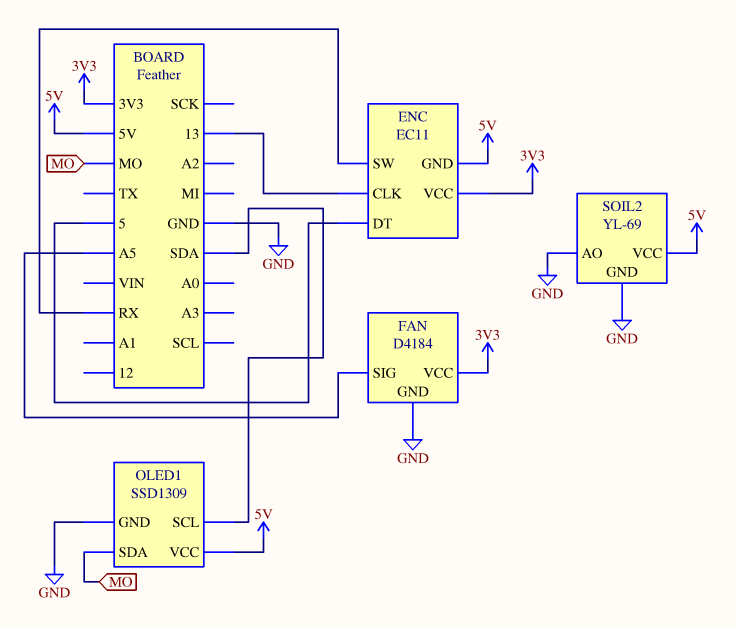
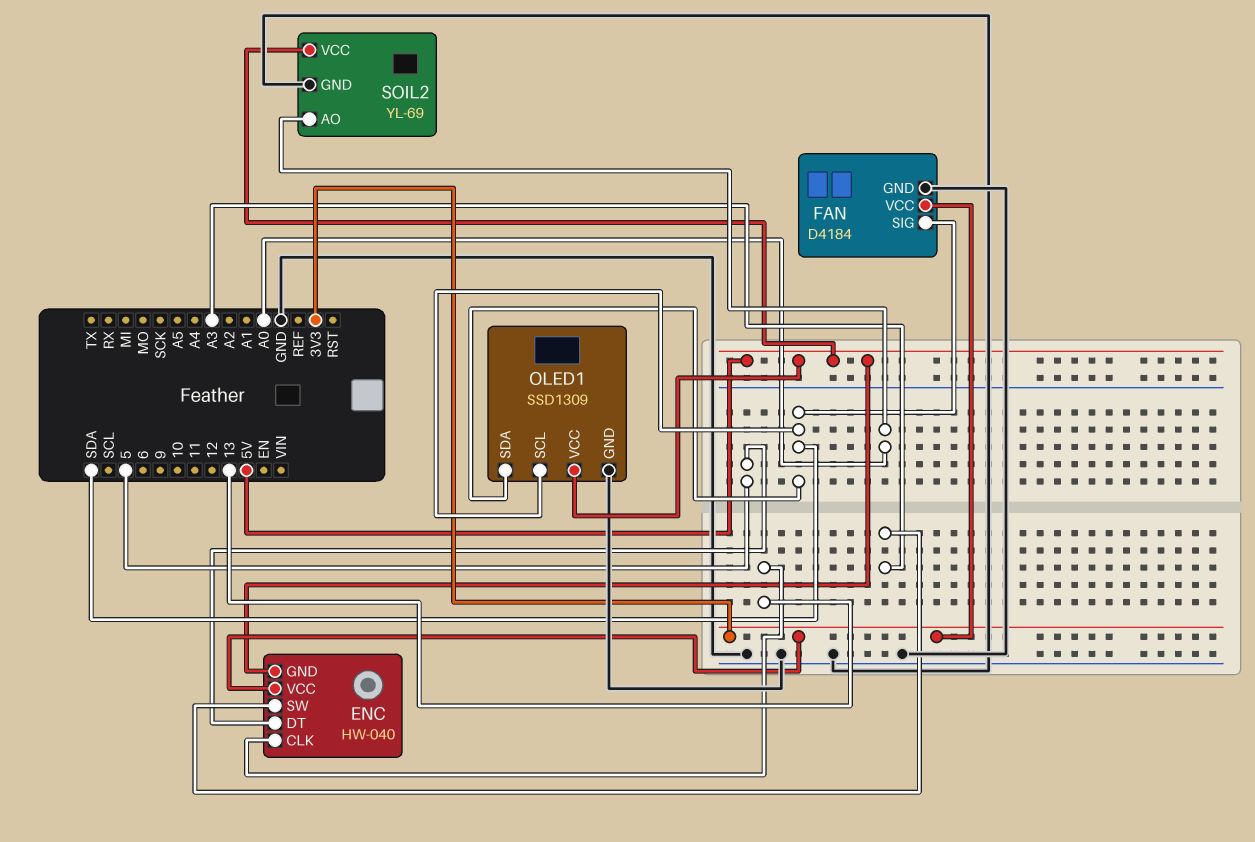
ENC: EC11 -> HW-040
ENC pin SW: RX -> A3
FAN pin SIG: A5 -> SDA
OLED1 pin SDA: MO -> SDA
SOIL2 pin AO: GND -> A0

